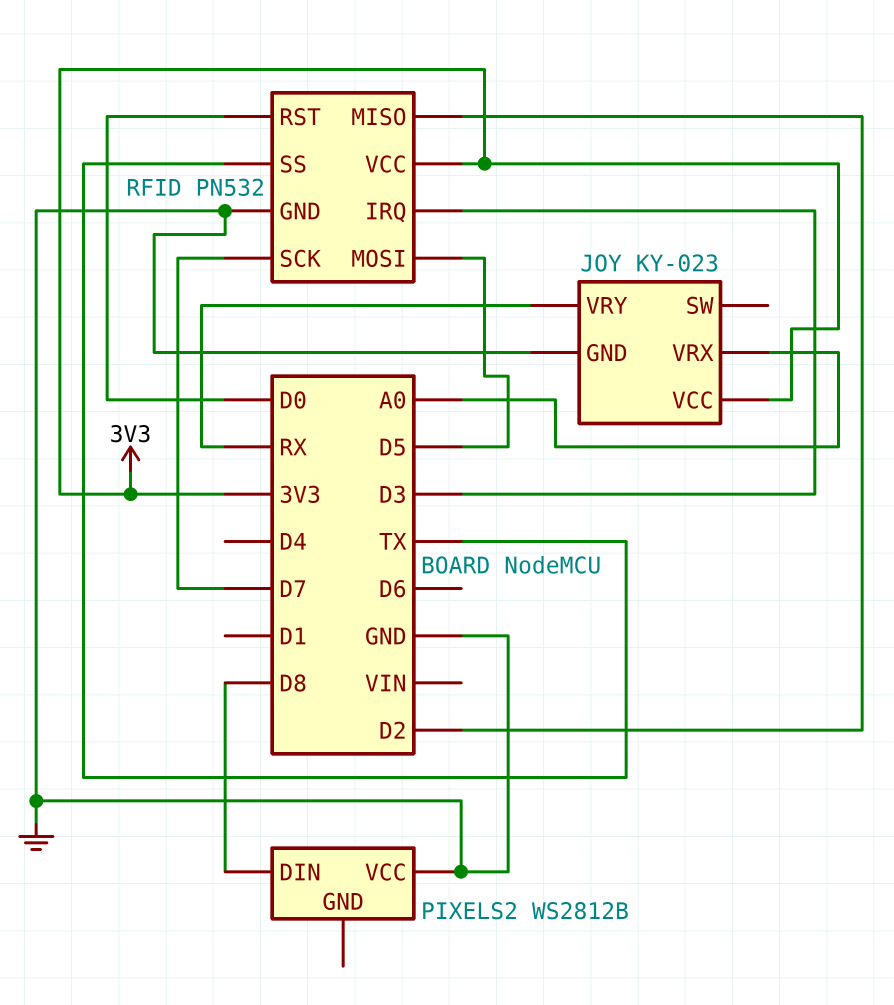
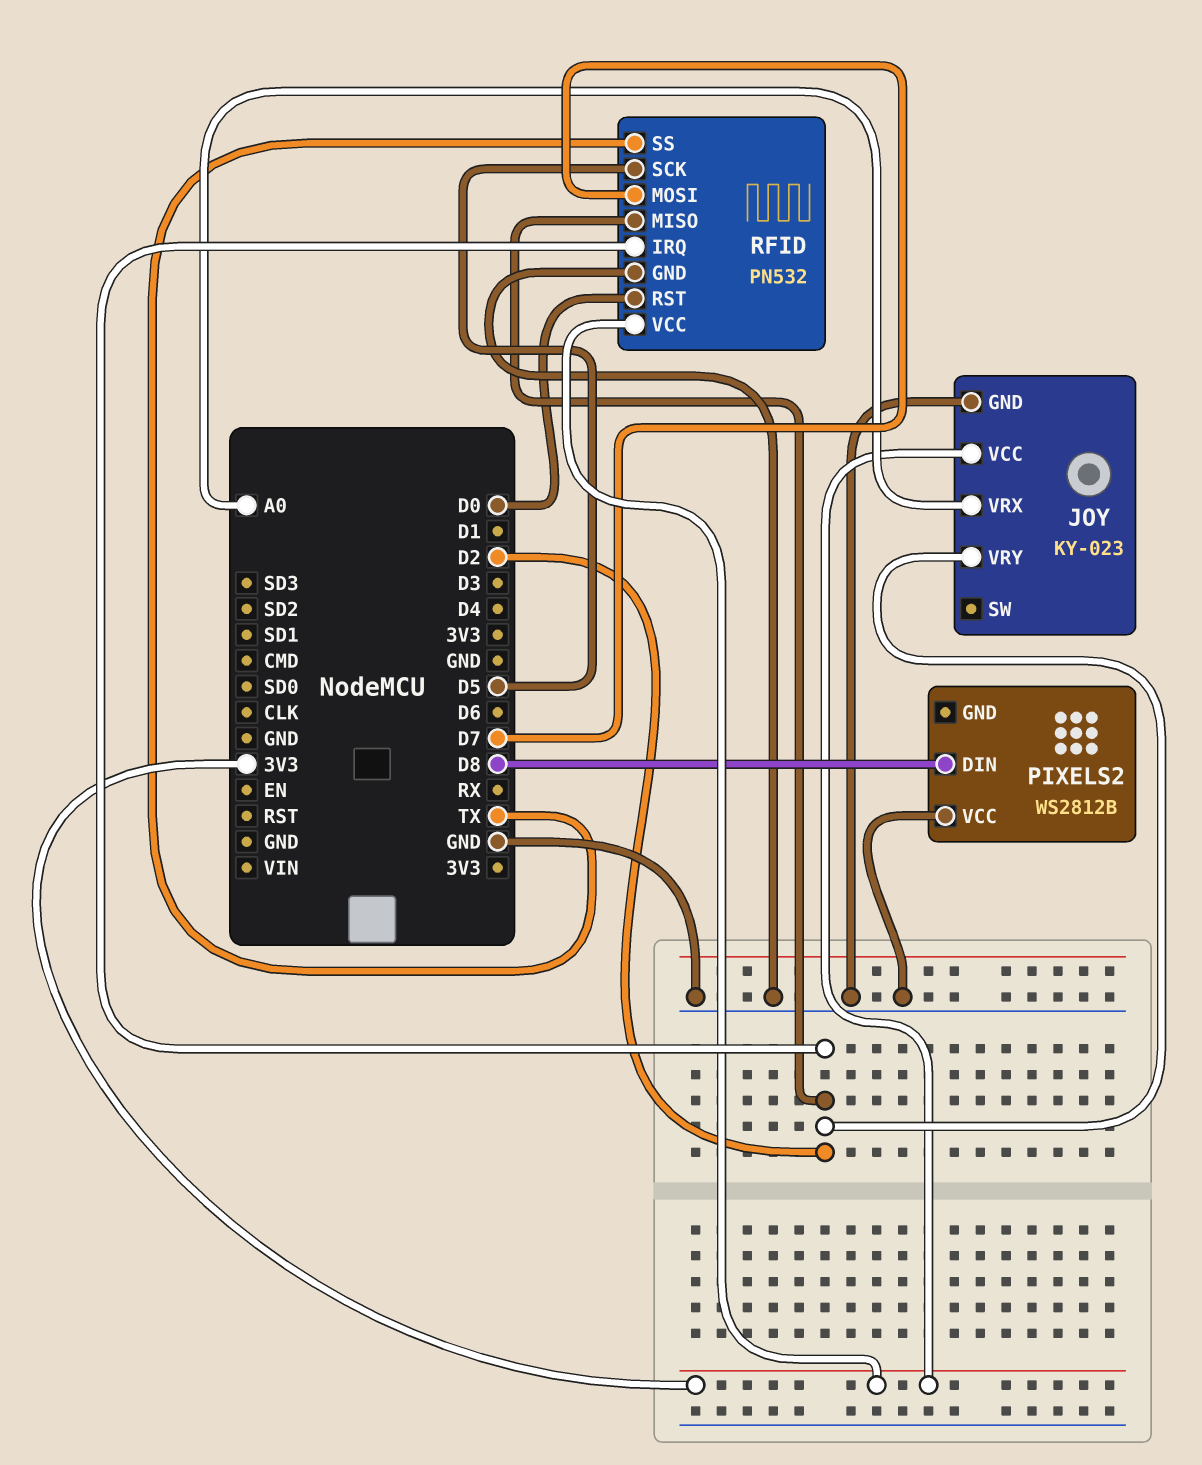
JOY pin VRY: RX -> D2
RFID pin IRQ: D3 -> D2
RFID pin MOSI: D5 -> D7
RFID pin SCK: D7 -> D5

